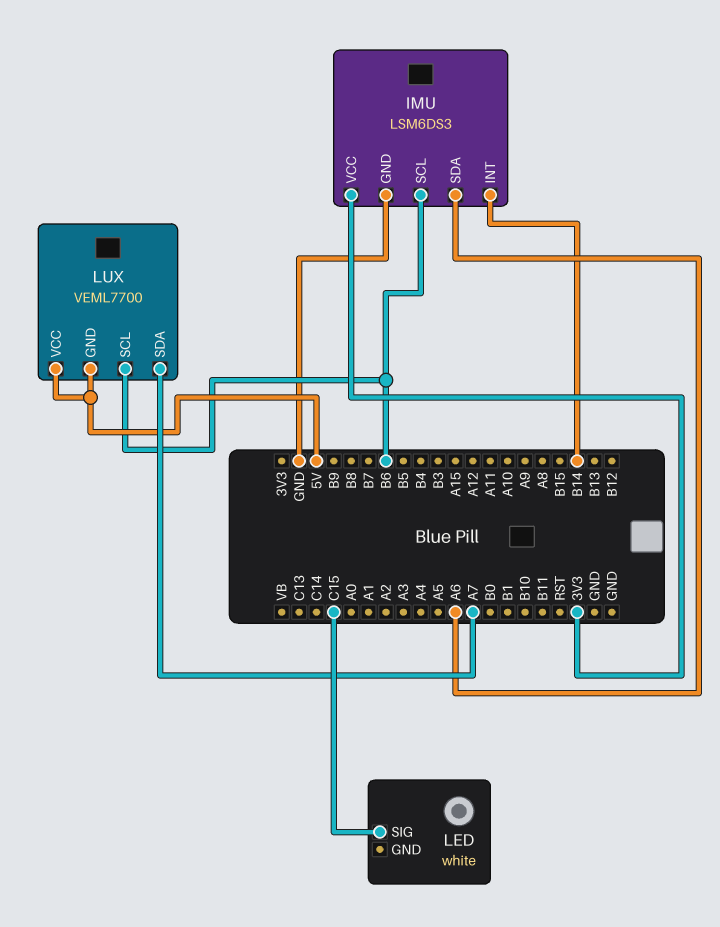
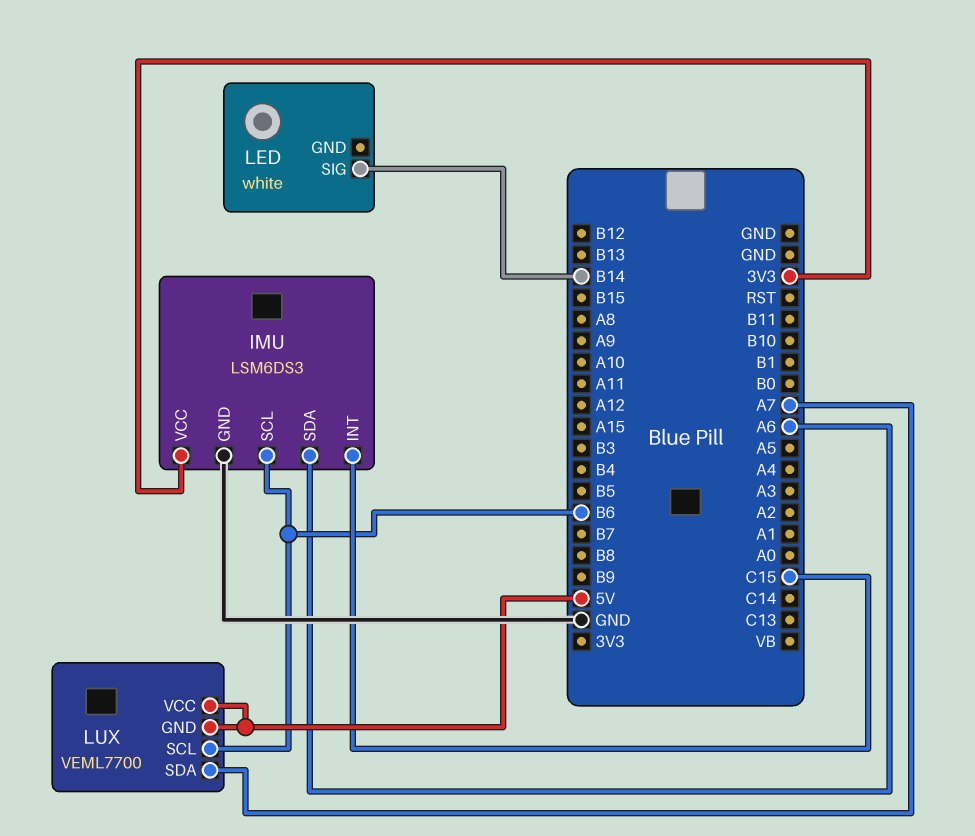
IMU pin INT: B14 -> C15
LED pin SIG: C15 -> B14

